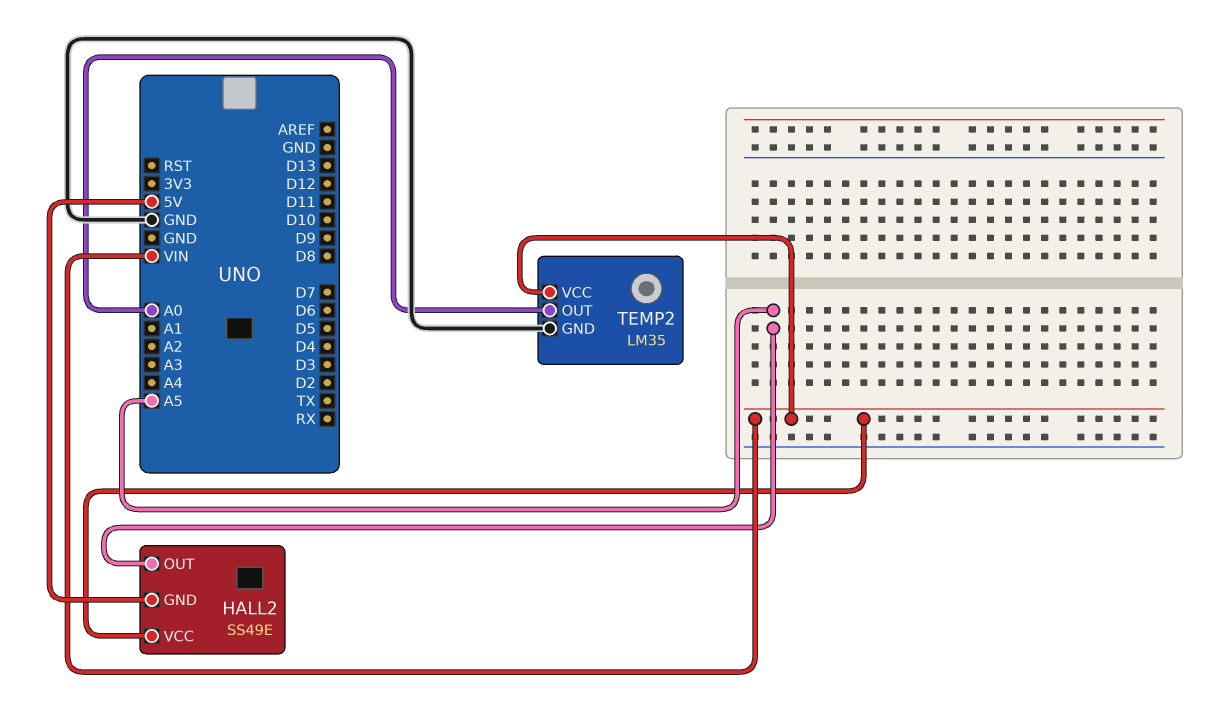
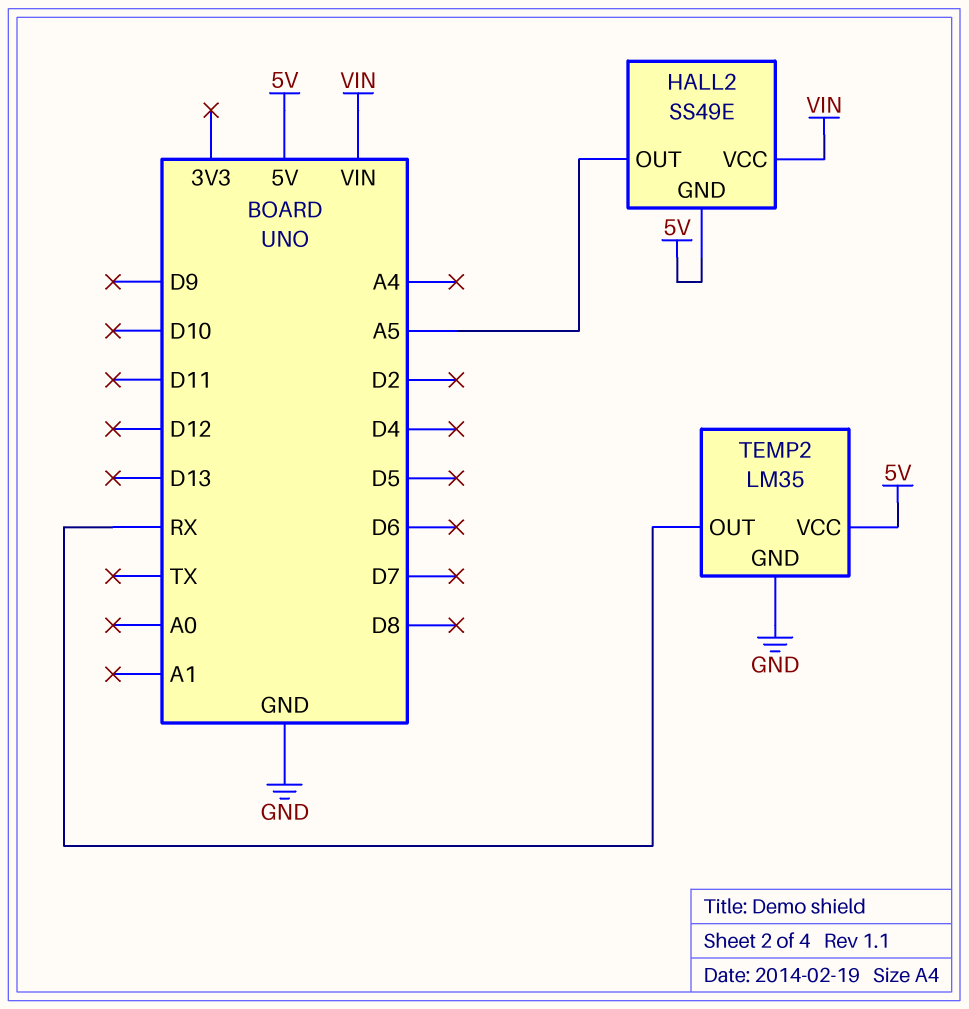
TEMP2 pin OUT: A0 -> RX
TEMP2 pin VCC: VIN -> 5V

